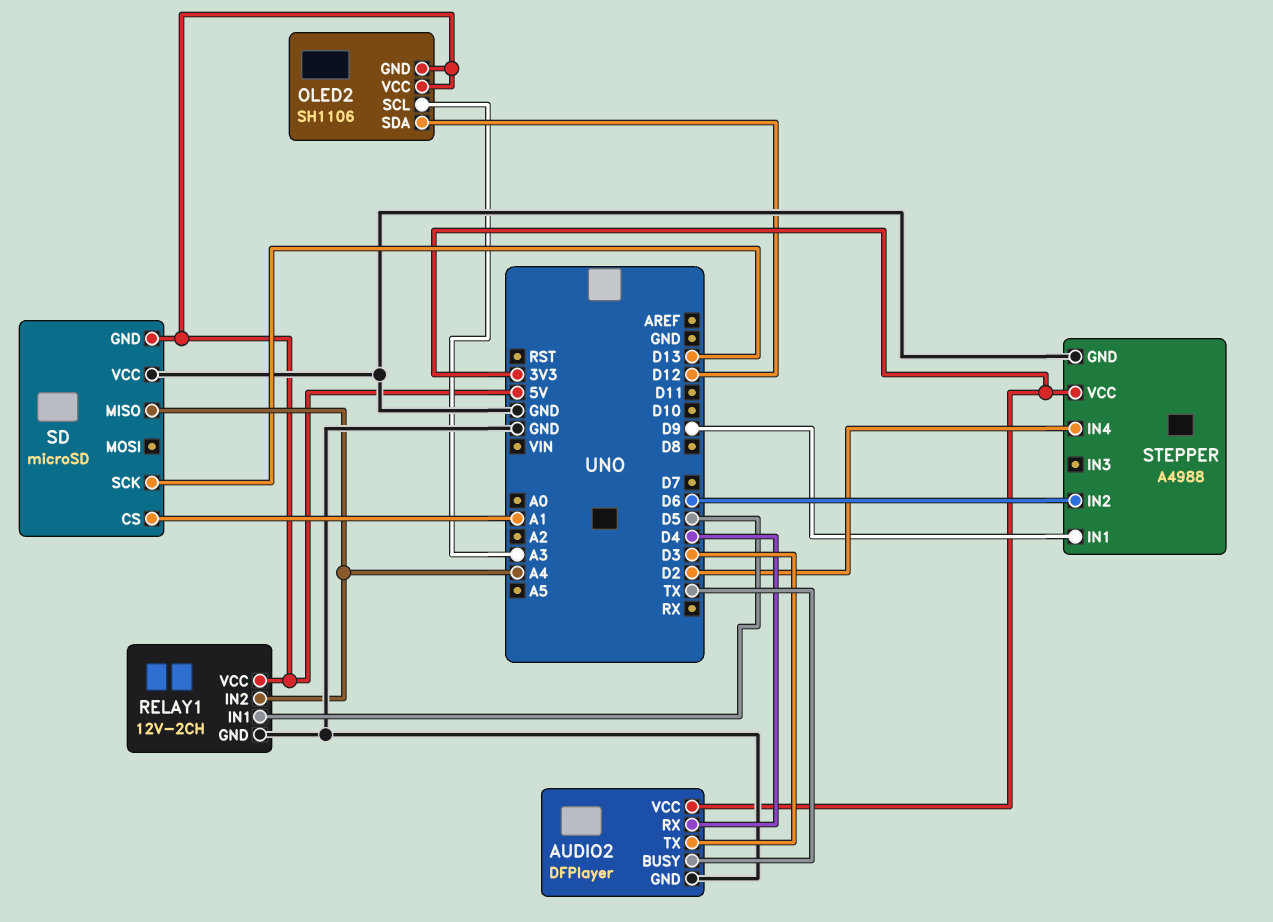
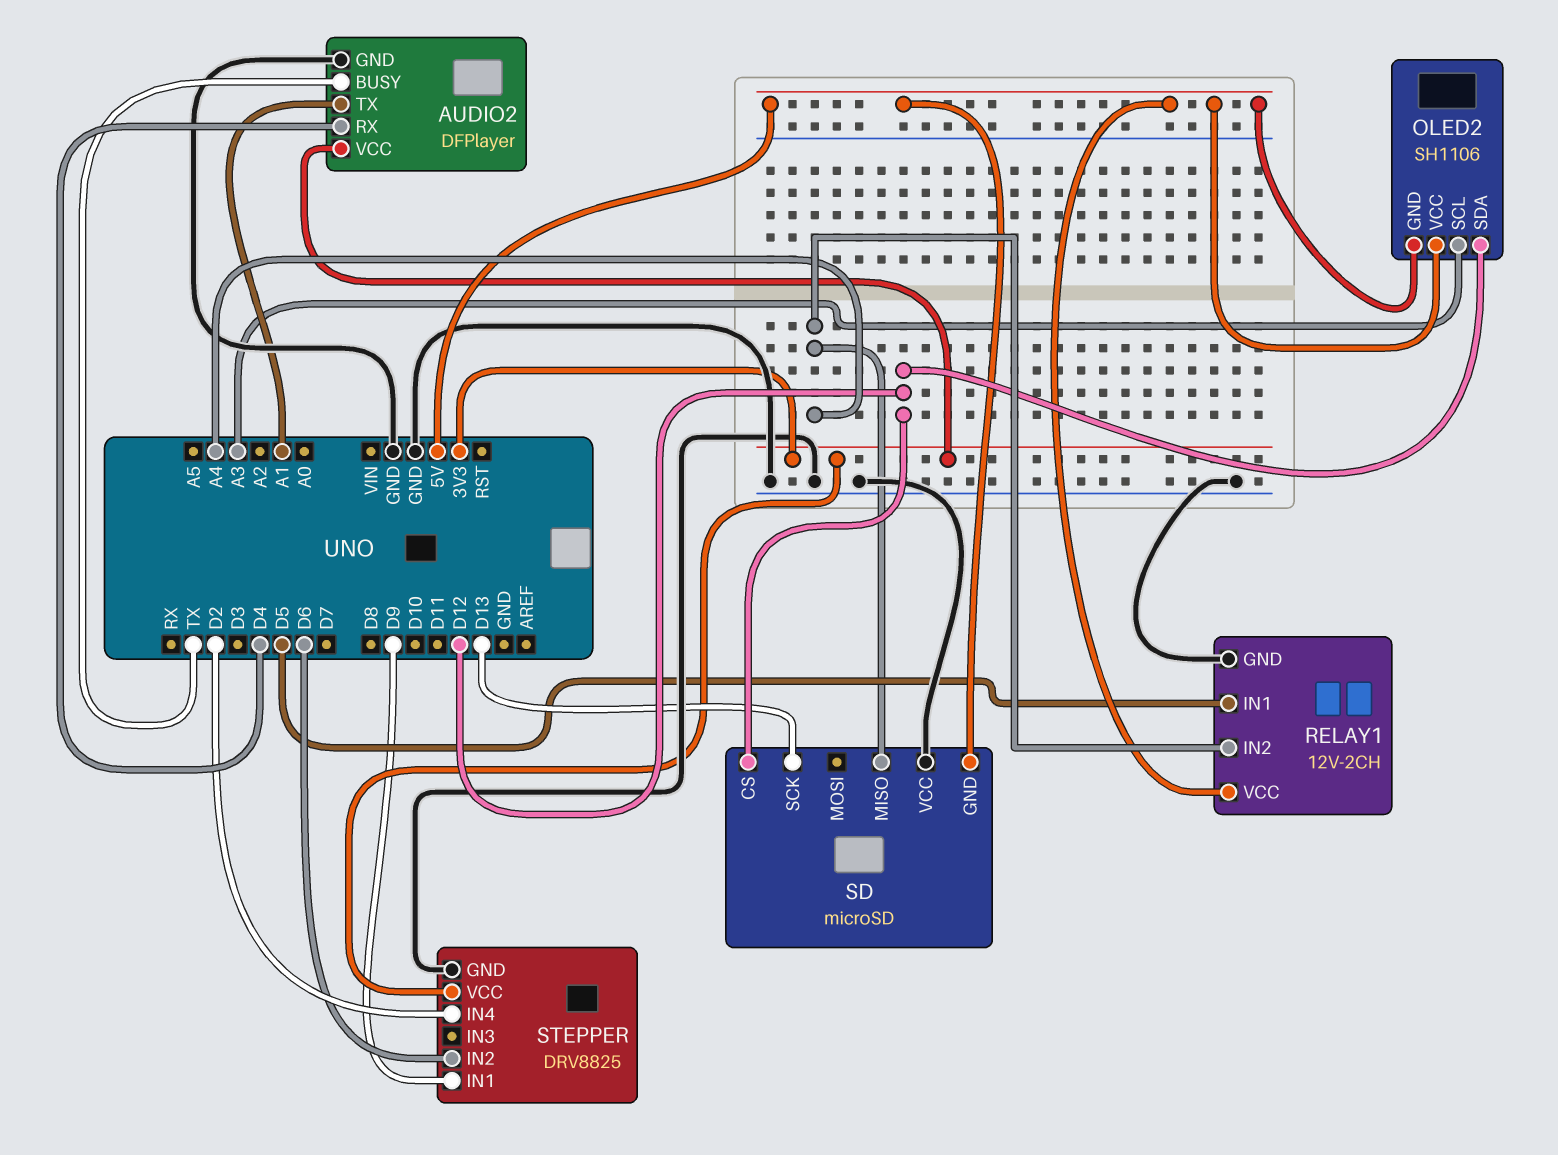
AUDIO2 pin TX: D3 -> A1
SD pin CS: A1 -> D12
STEPPER: A4988 -> DRV8825

